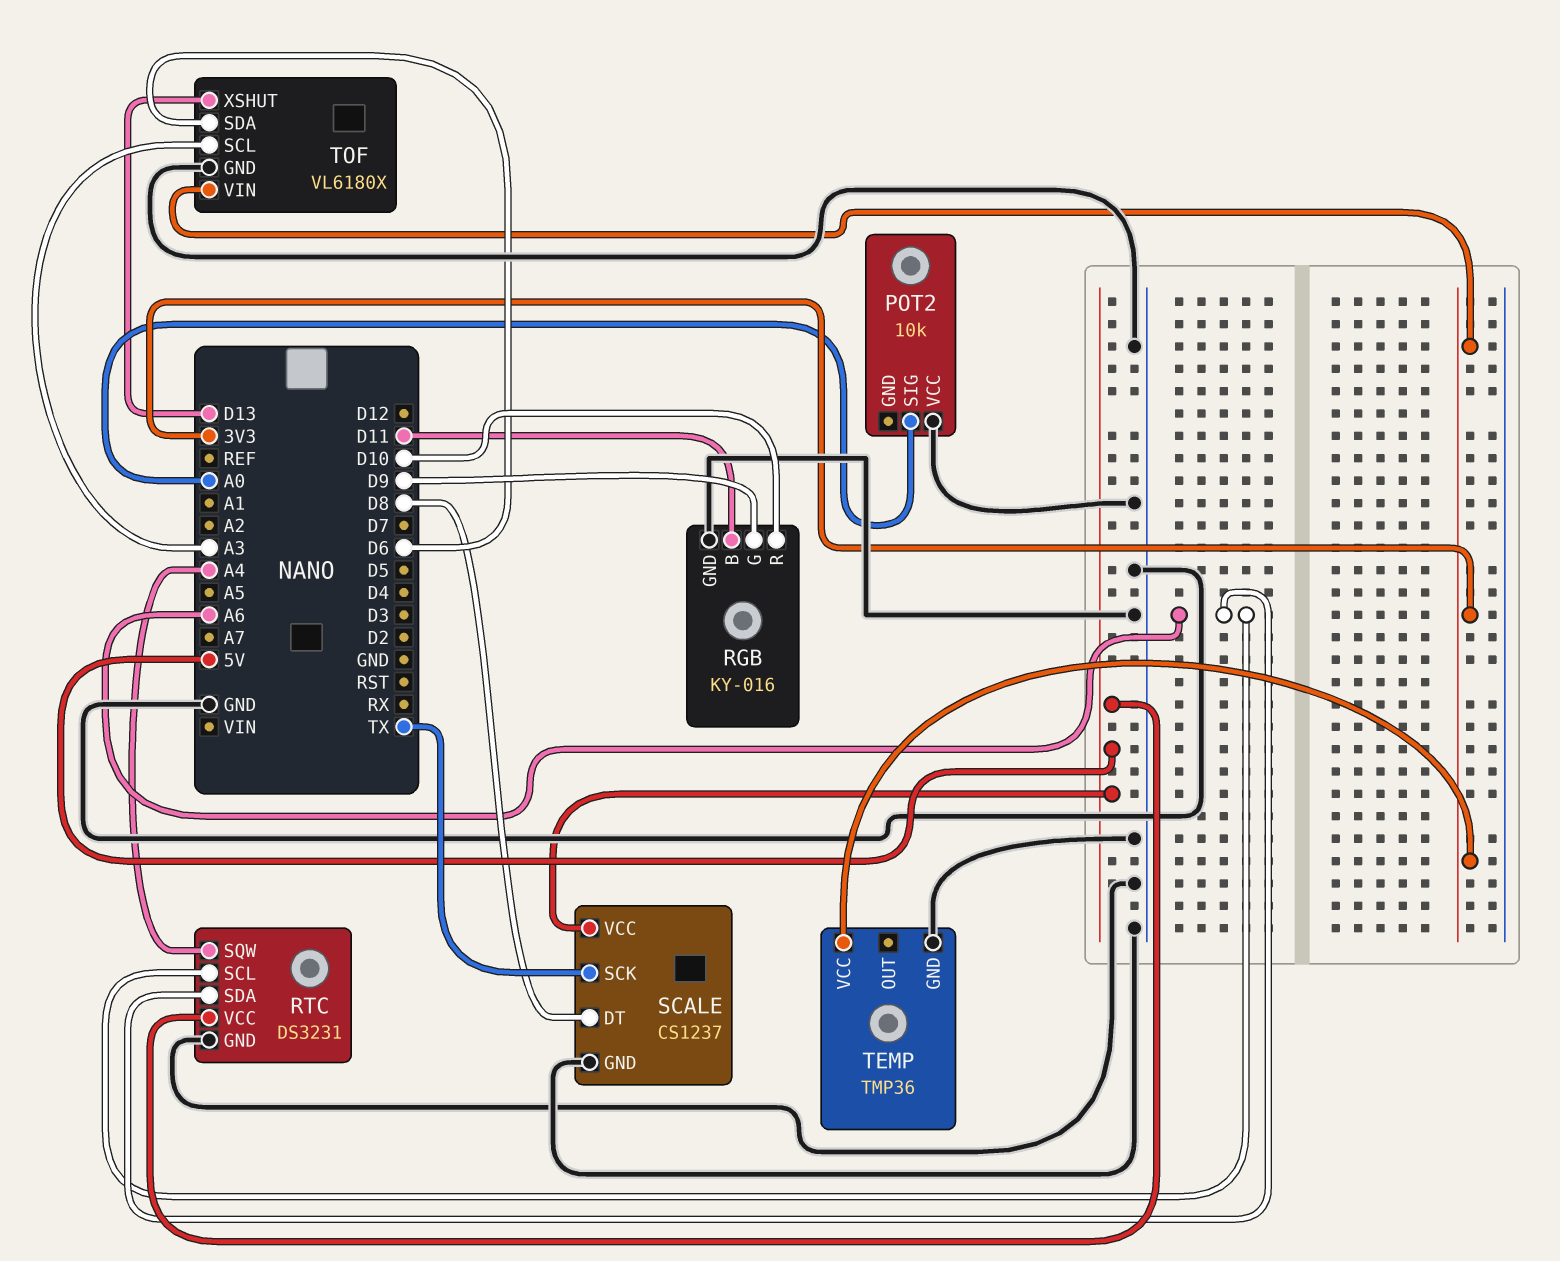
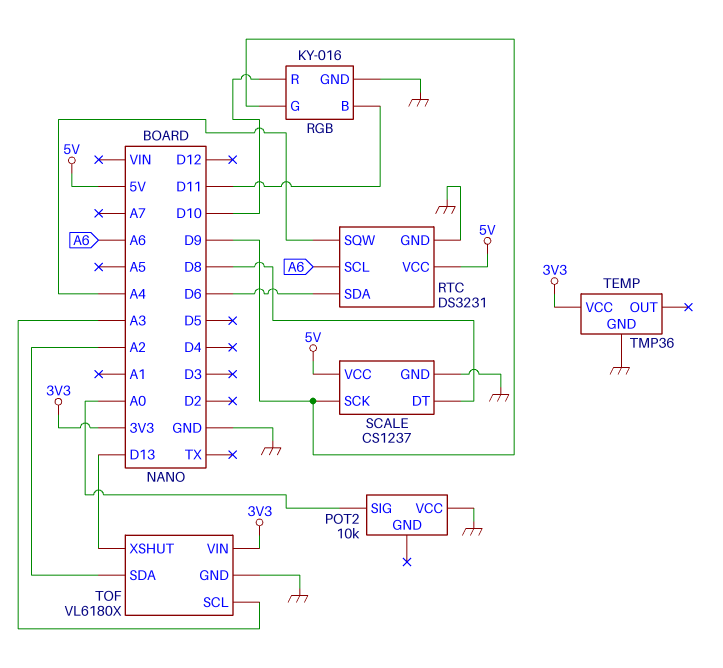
RTC pin SDA: A6 -> D6
SCALE pin SCK: TX -> D9
TOF pin SDA: D6 -> A2

